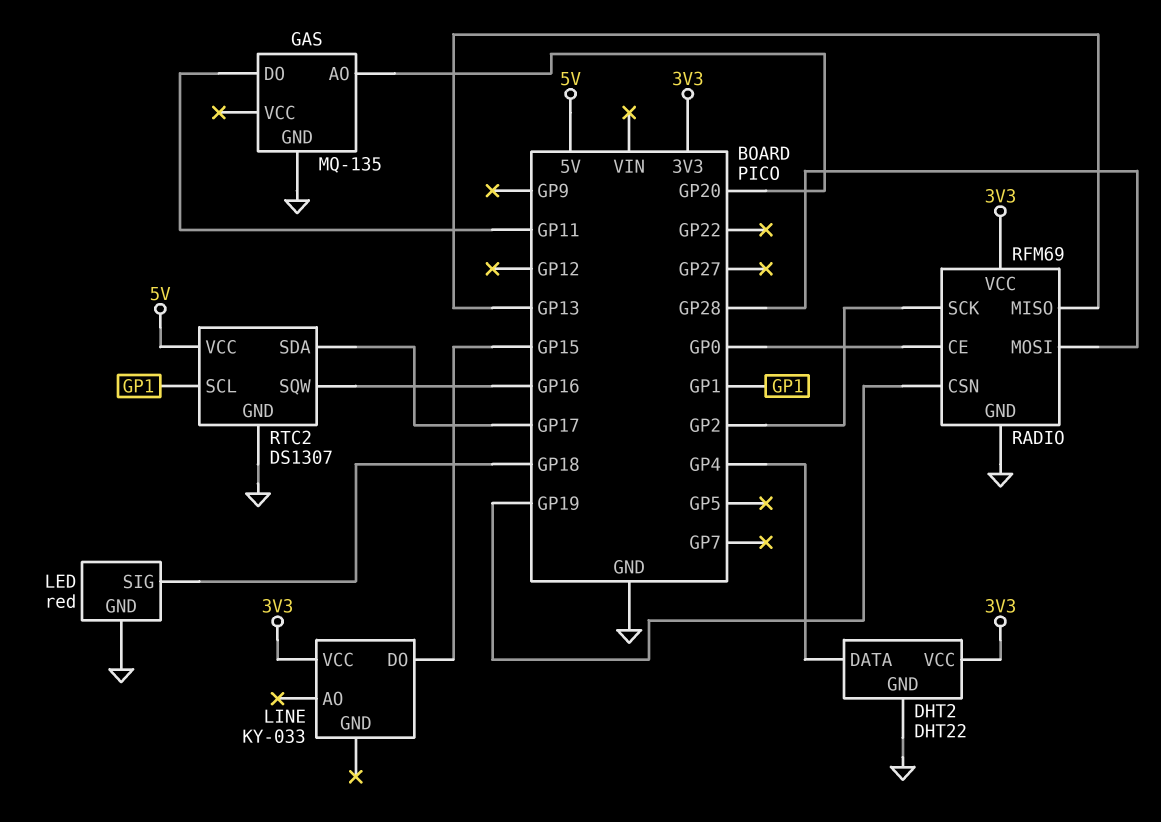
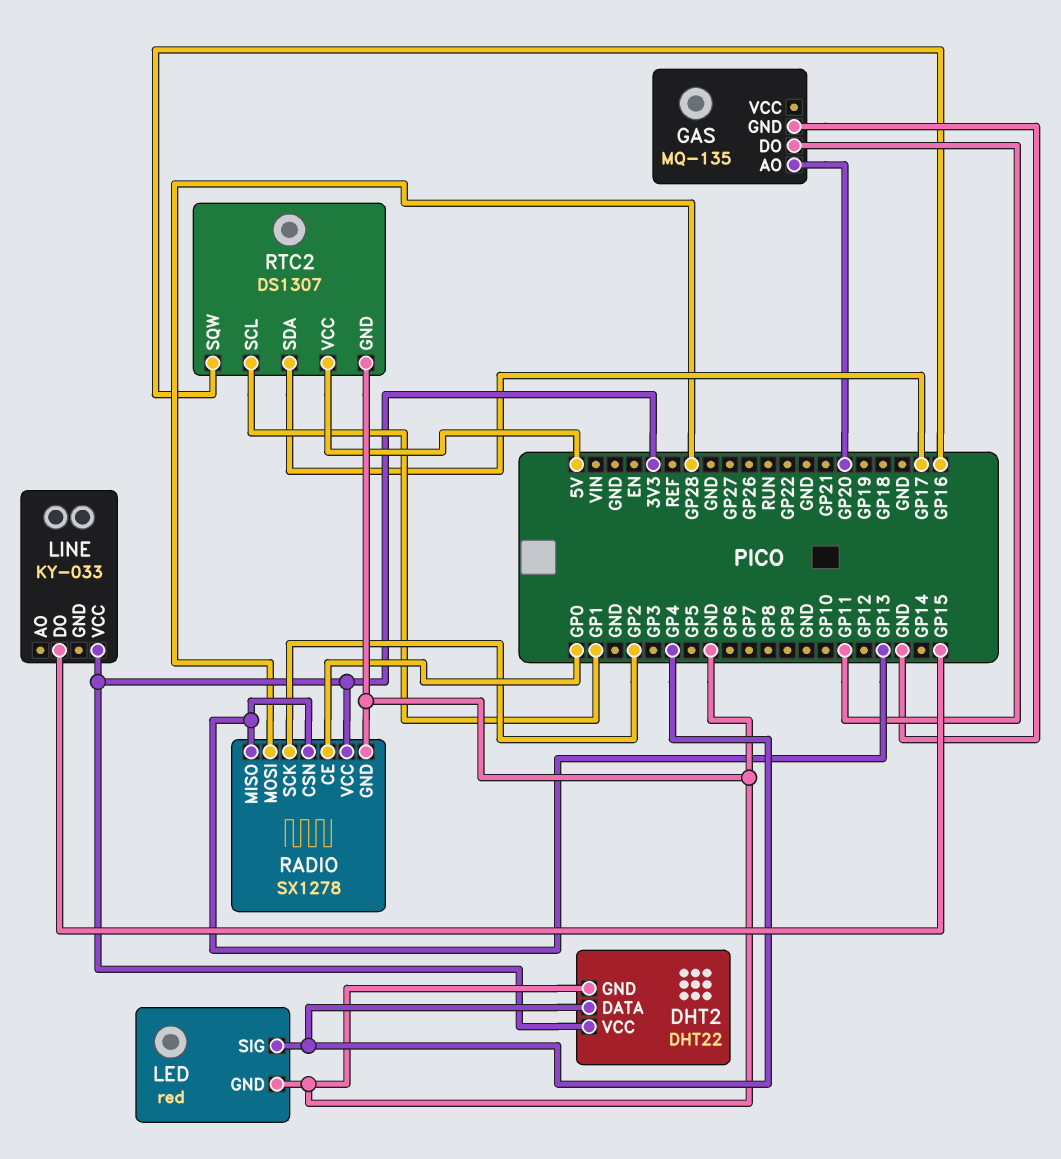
LED pin SIG: GP18 -> GP4
RADIO: RFM69 -> SX1278
RADIO pin CSN: GP19 -> GP13

